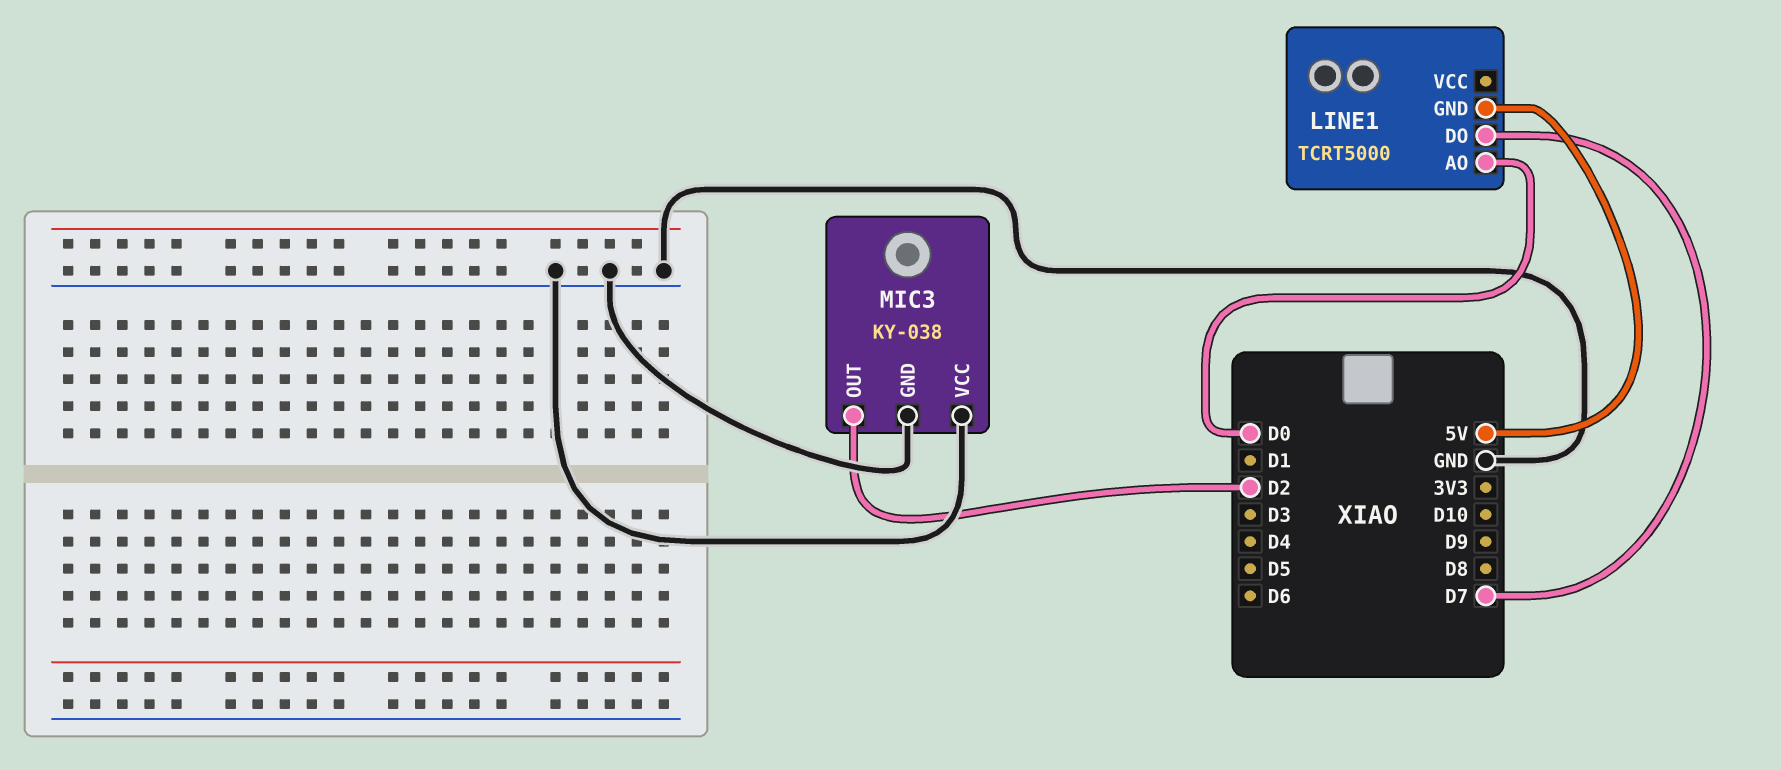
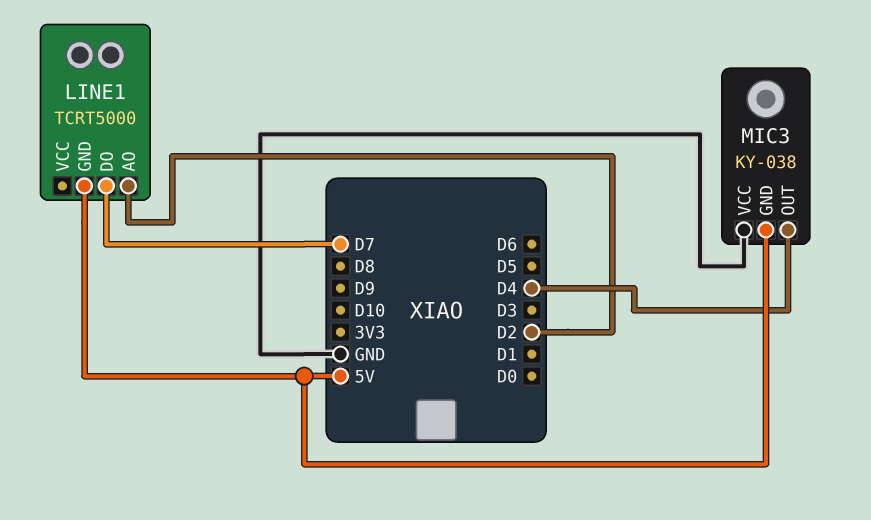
LINE1 pin AO: D0 -> D2
MIC3 pin GND: GND -> 5V
MIC3 pin OUT: D2 -> D4

